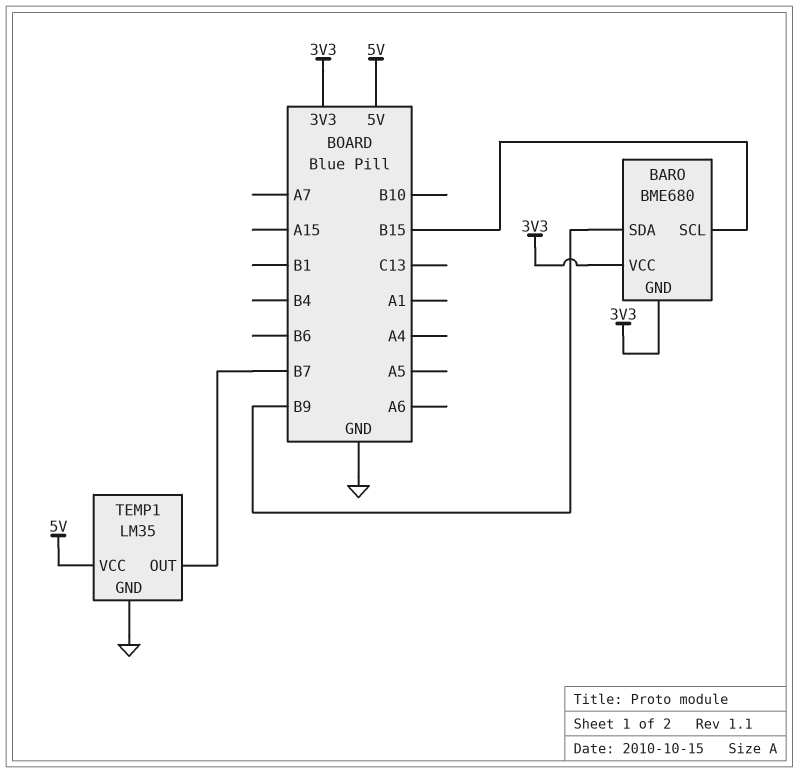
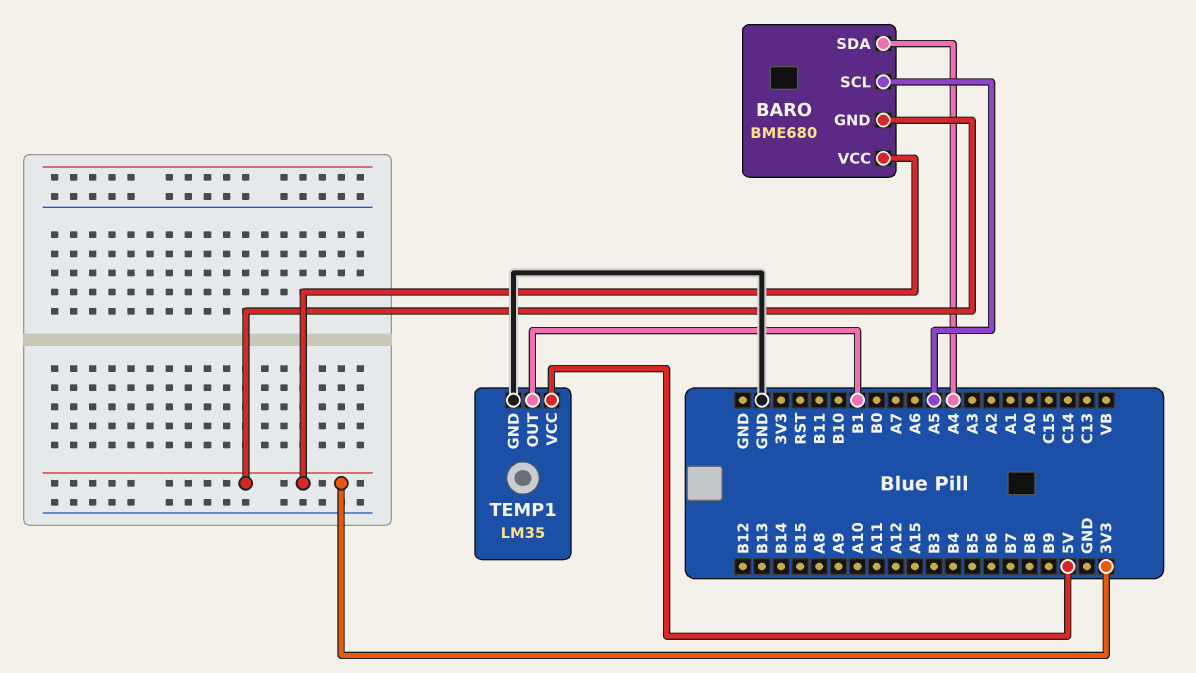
BARO pin SCL: B15 -> A5
BARO pin SDA: B9 -> A4
TEMP1 pin OUT: B7 -> B1

